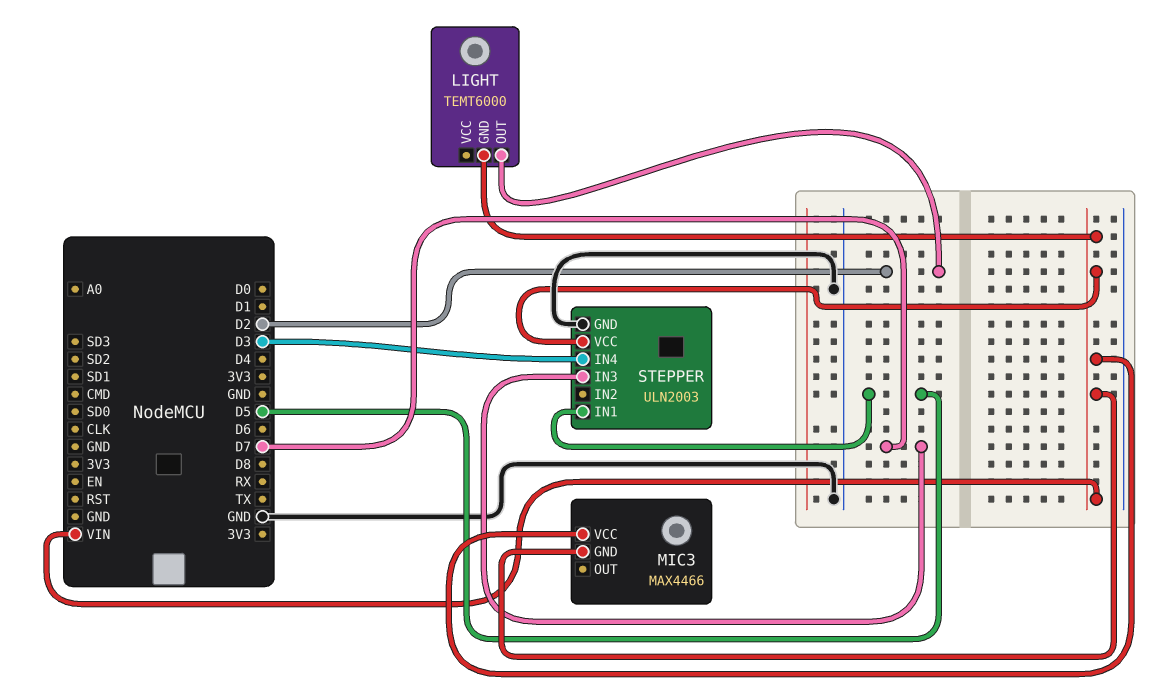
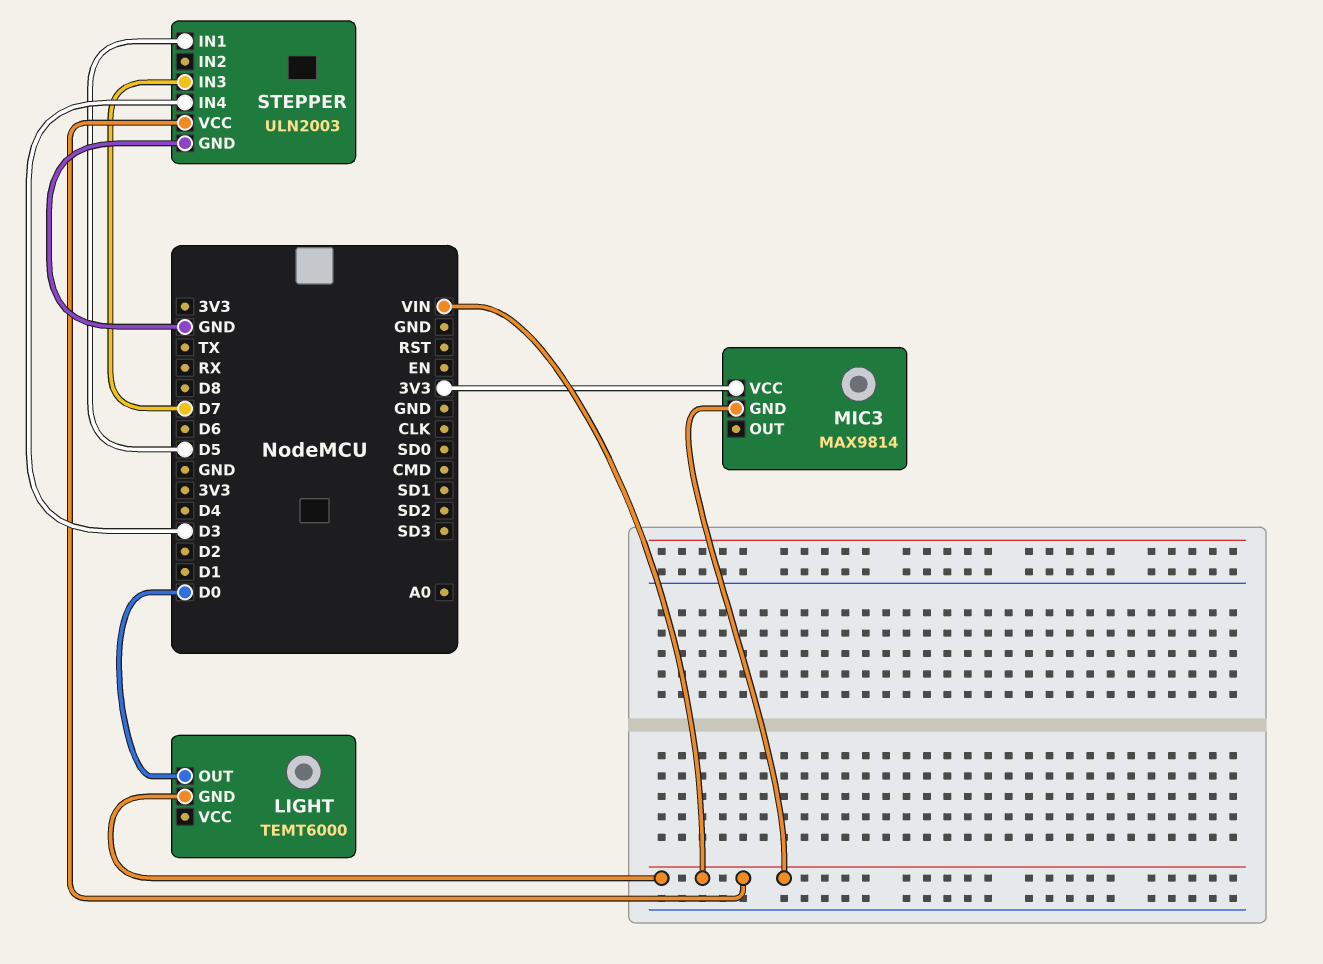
LIGHT pin OUT: D2 -> D0
MIC3: MAX4466 -> MAX9814
MIC3 pin VCC: VIN -> 3V3

